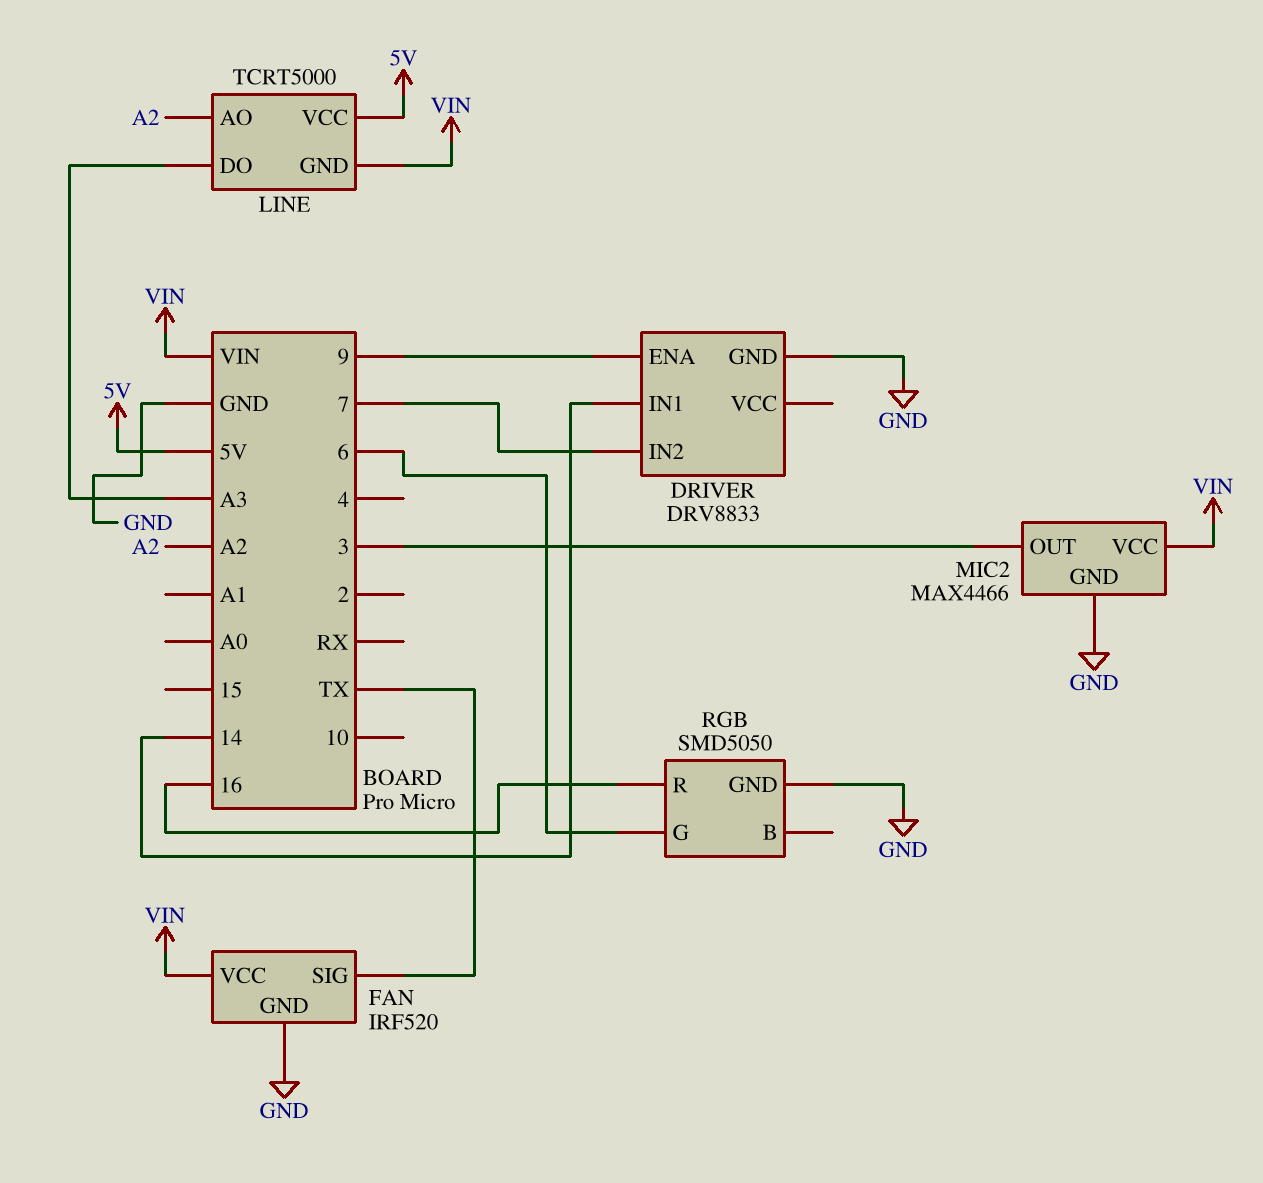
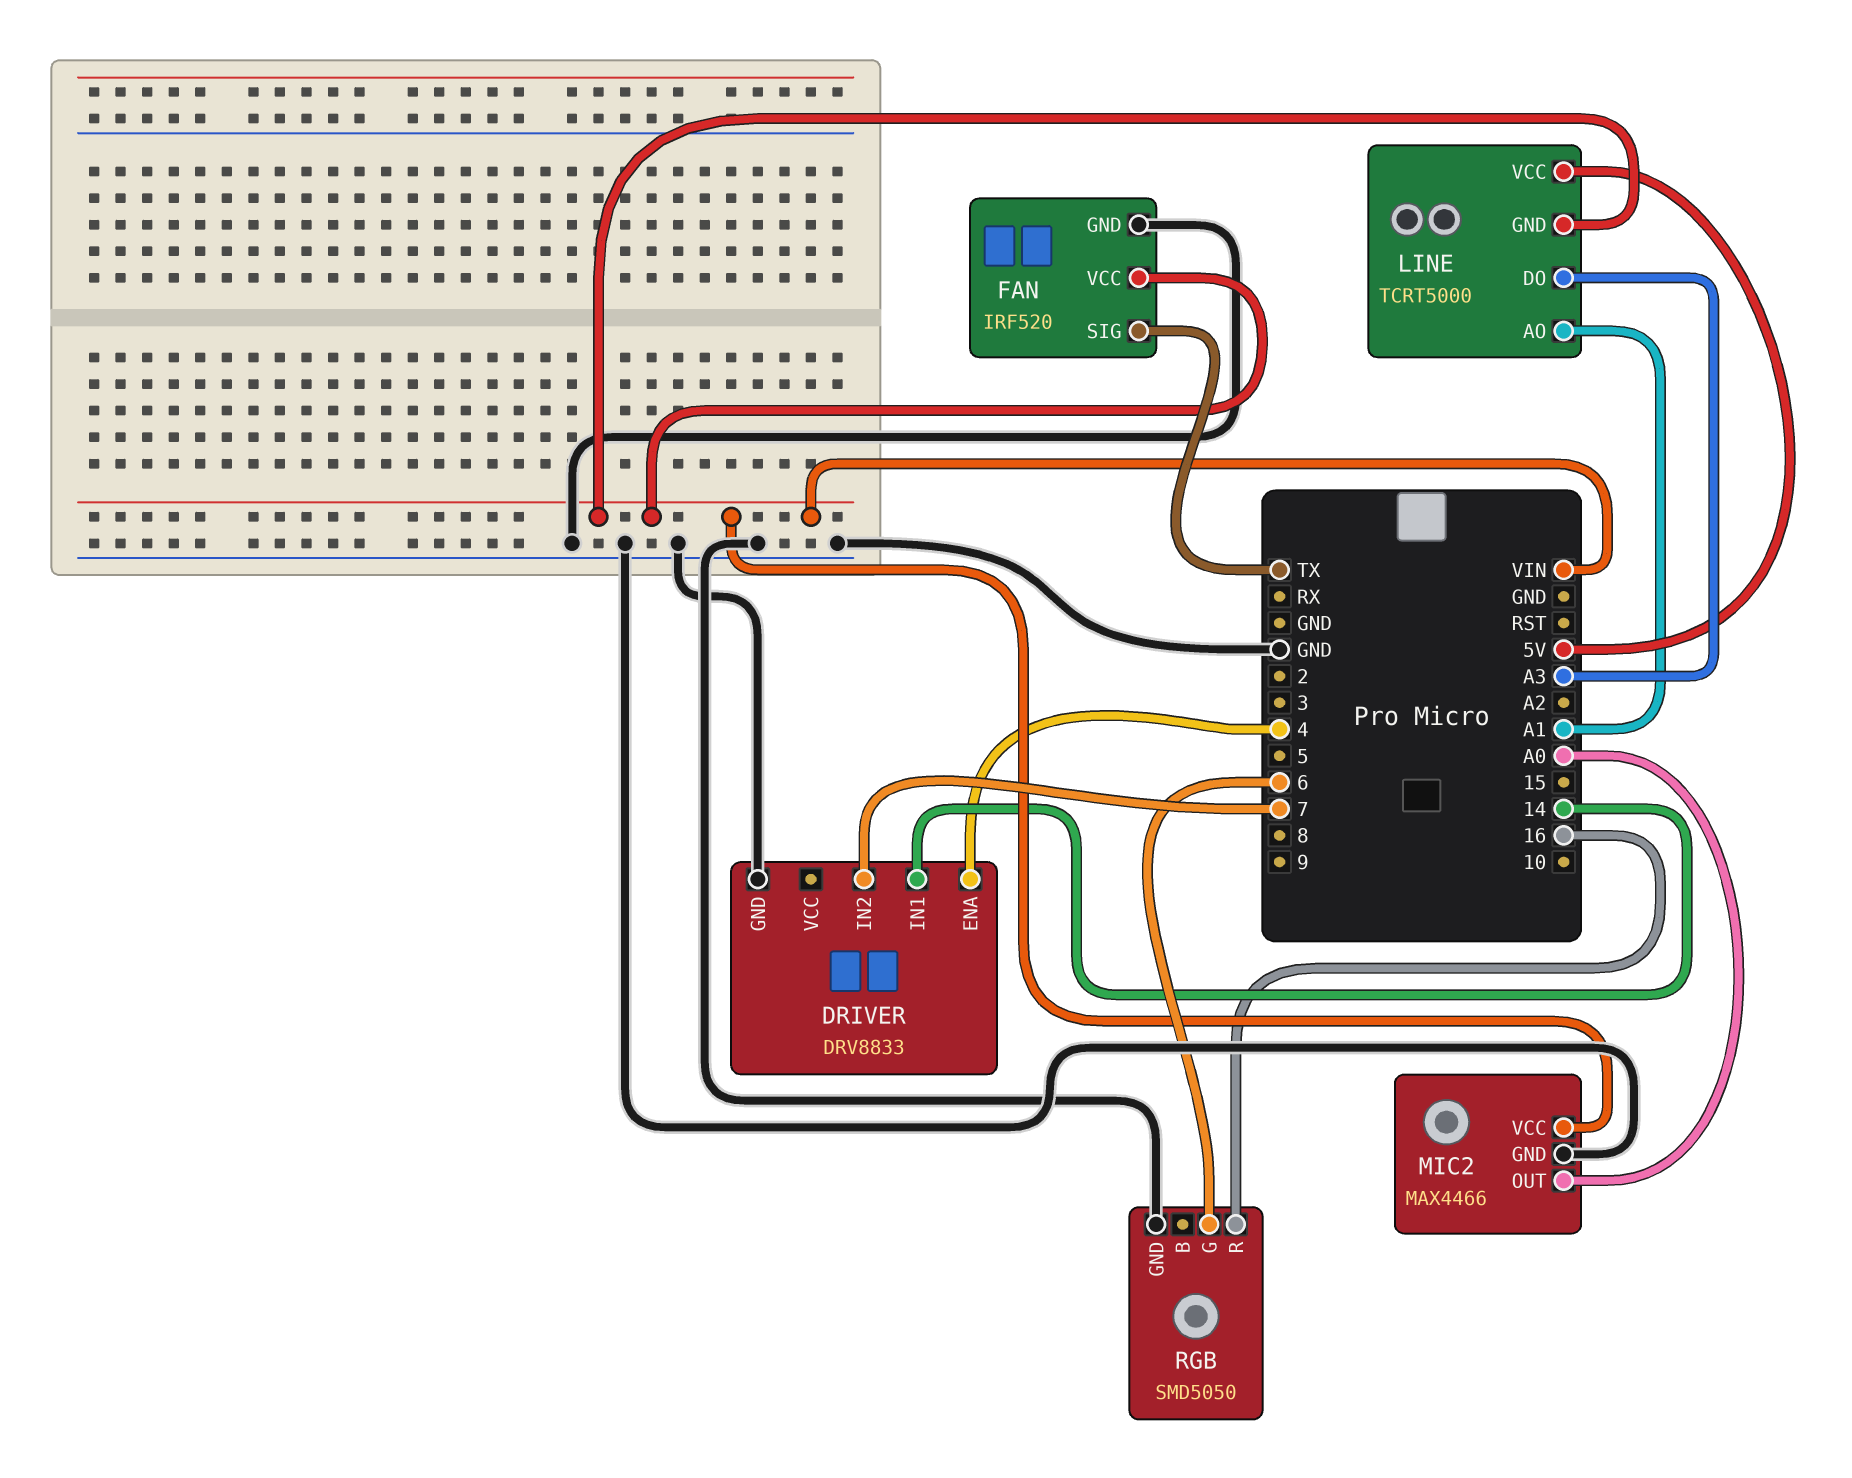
DRIVER pin ENA: 9 -> 4
LINE pin AO: A2 -> A1
MIC2 pin OUT: 3 -> A0

